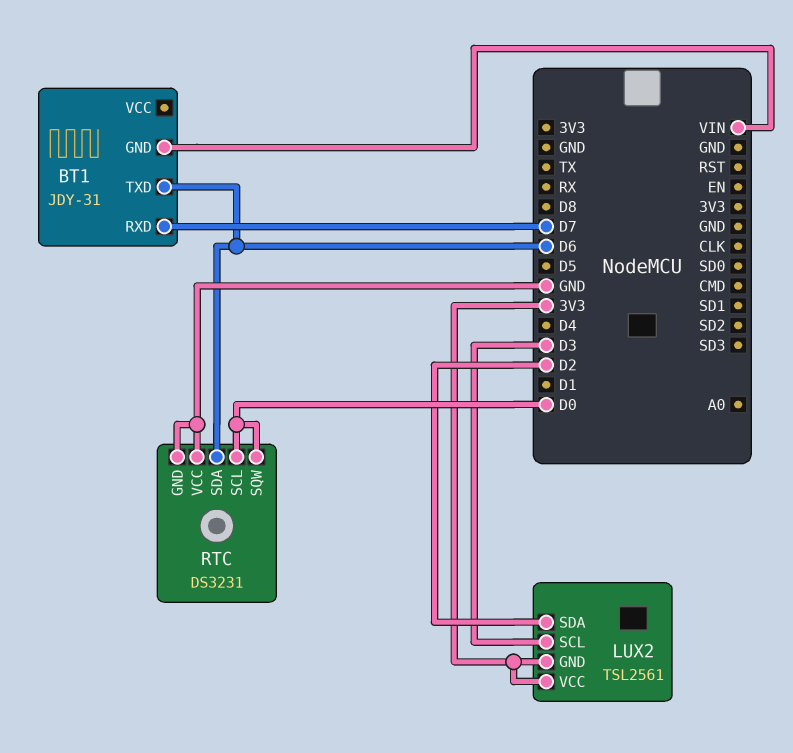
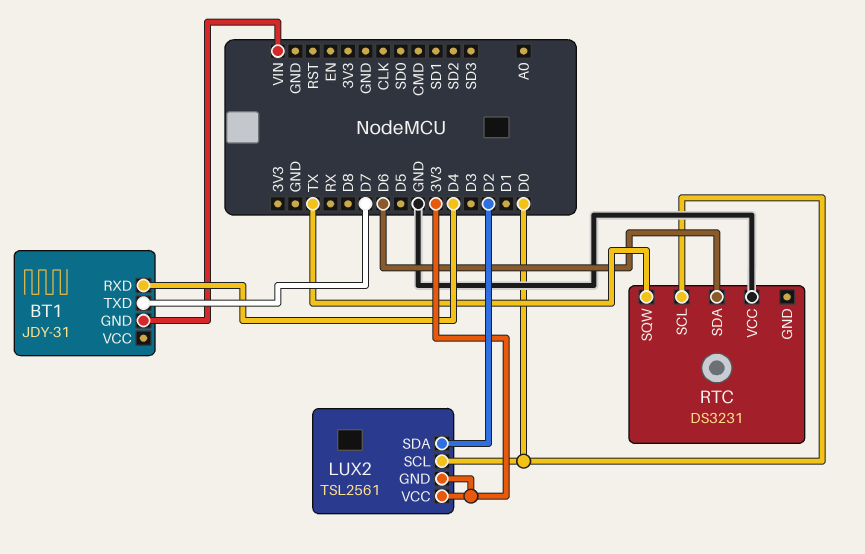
BT1 pin RXD: D7 -> D4
BT1 pin TXD: D6 -> D7
LUX2 pin SCL: D3 -> D0
RTC pin GND: GND -> none
RTC pin SQW: D0 -> TX

